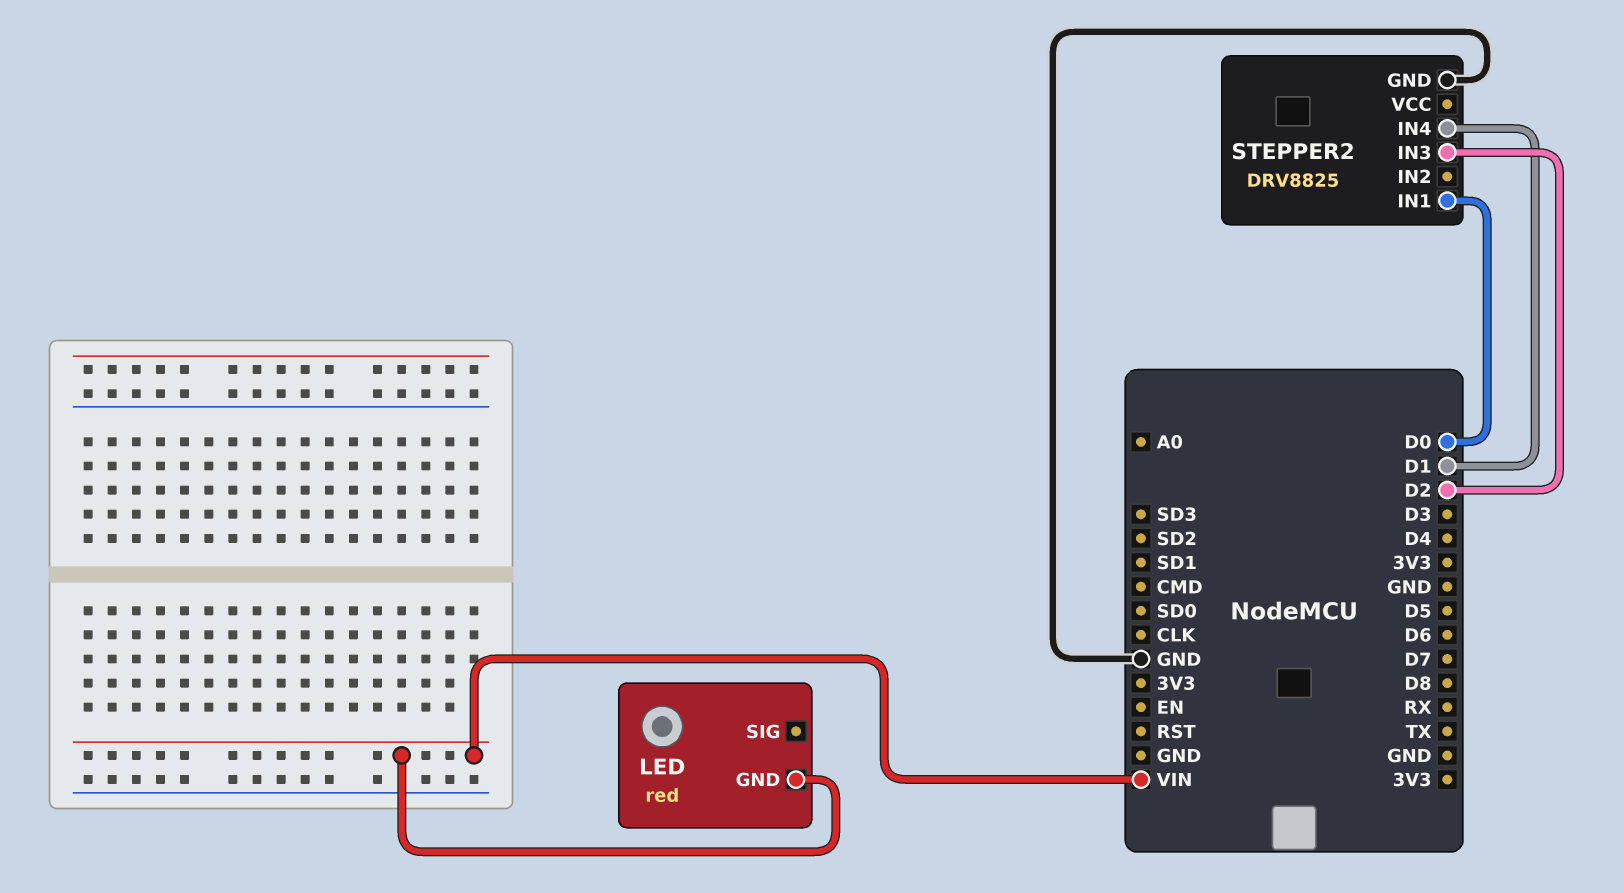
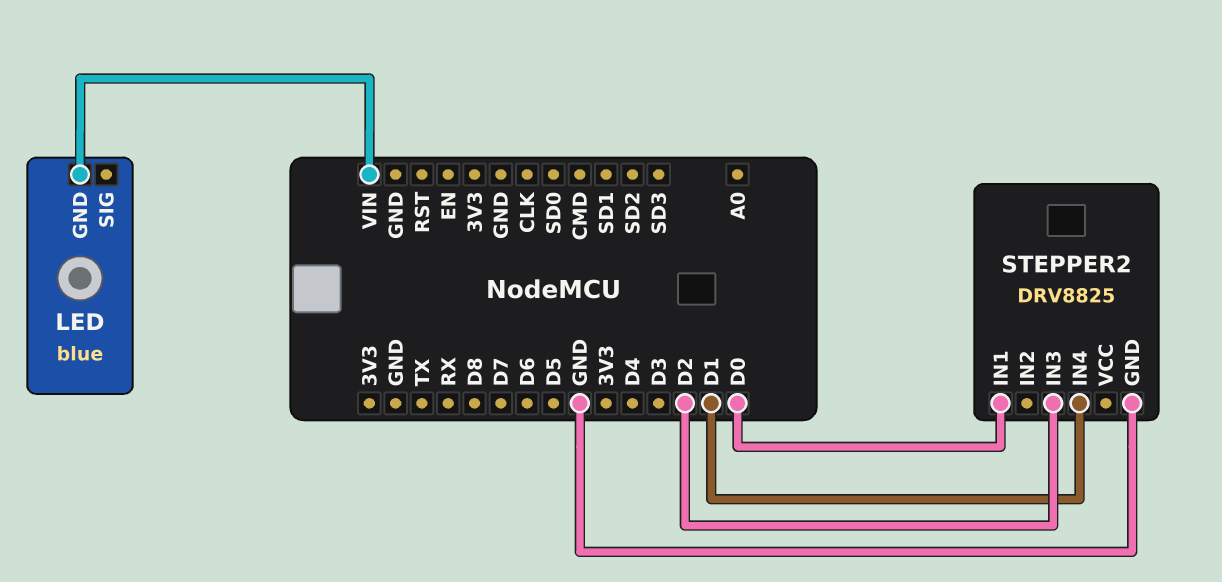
LED: red -> blue

